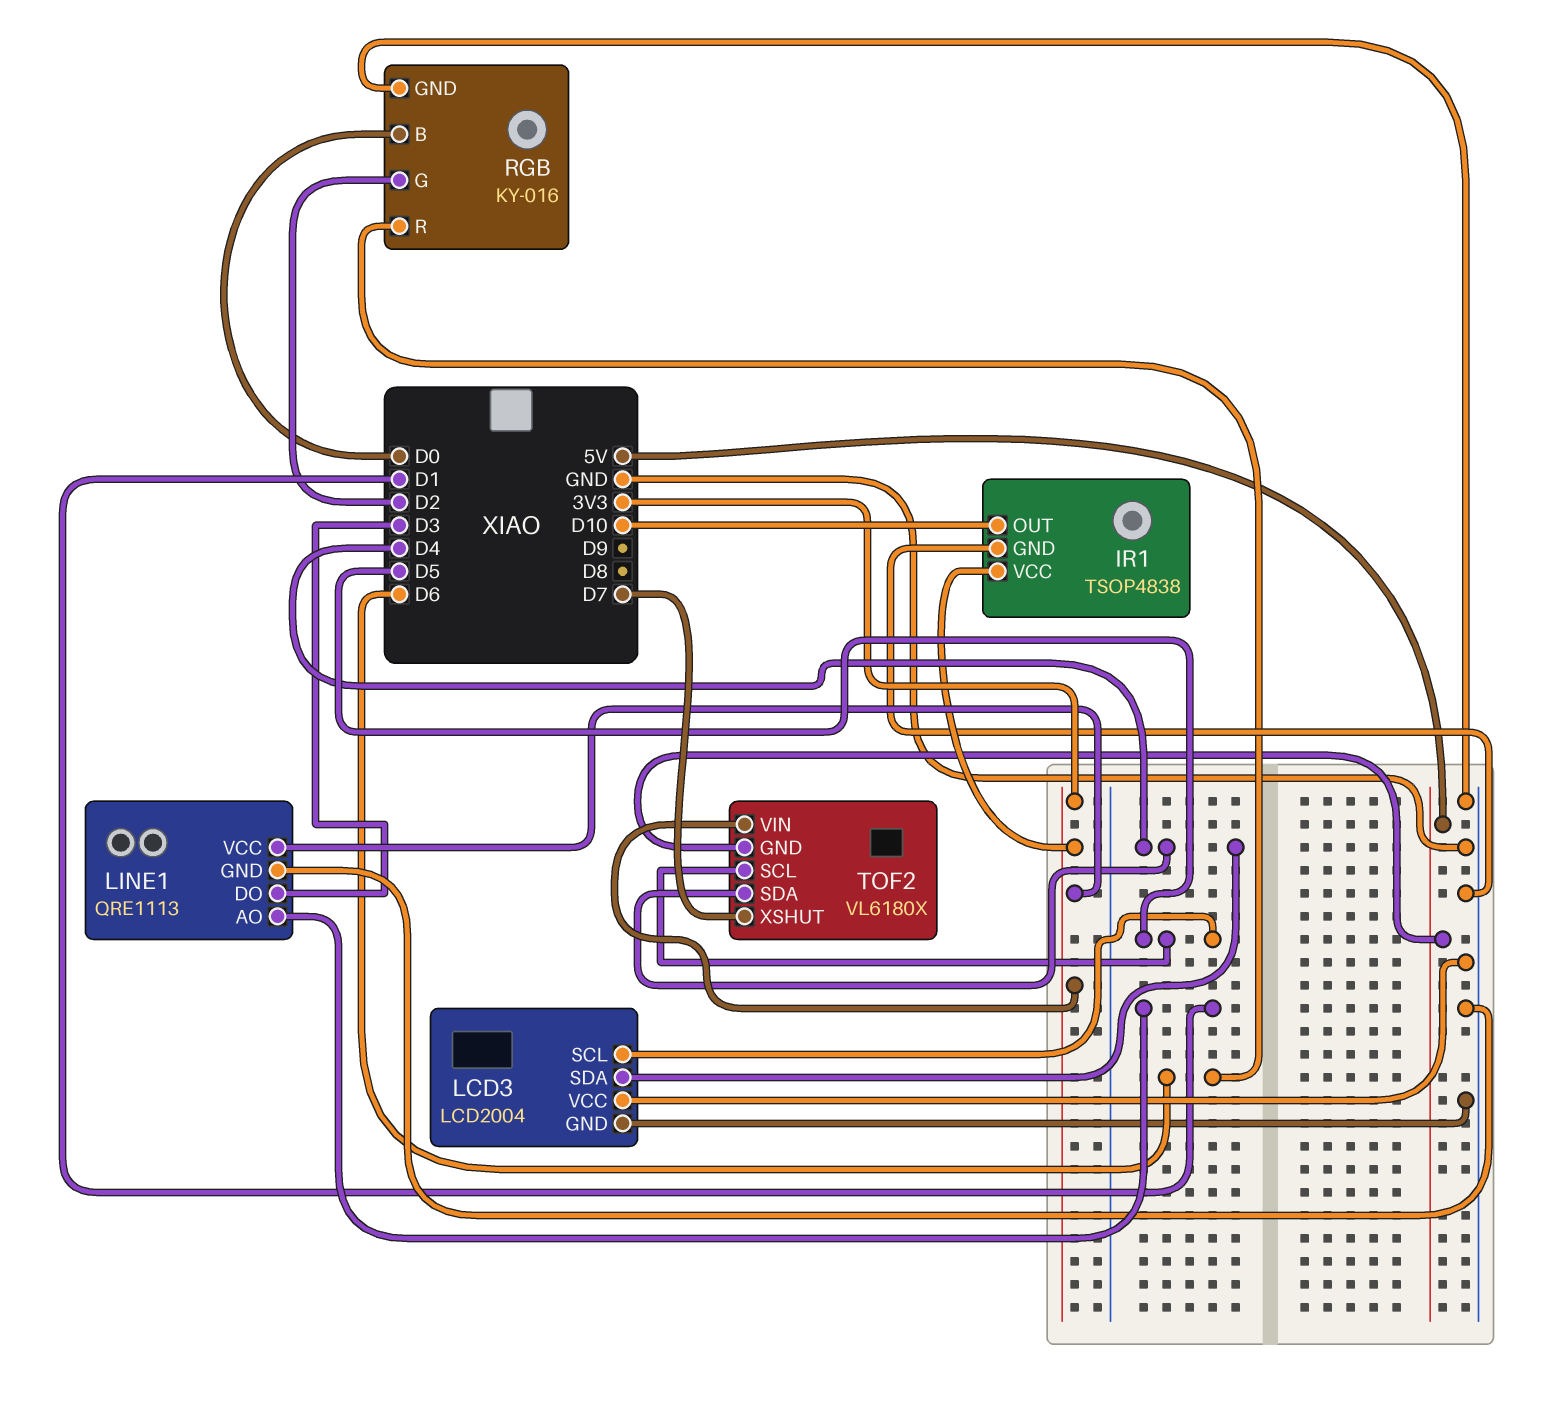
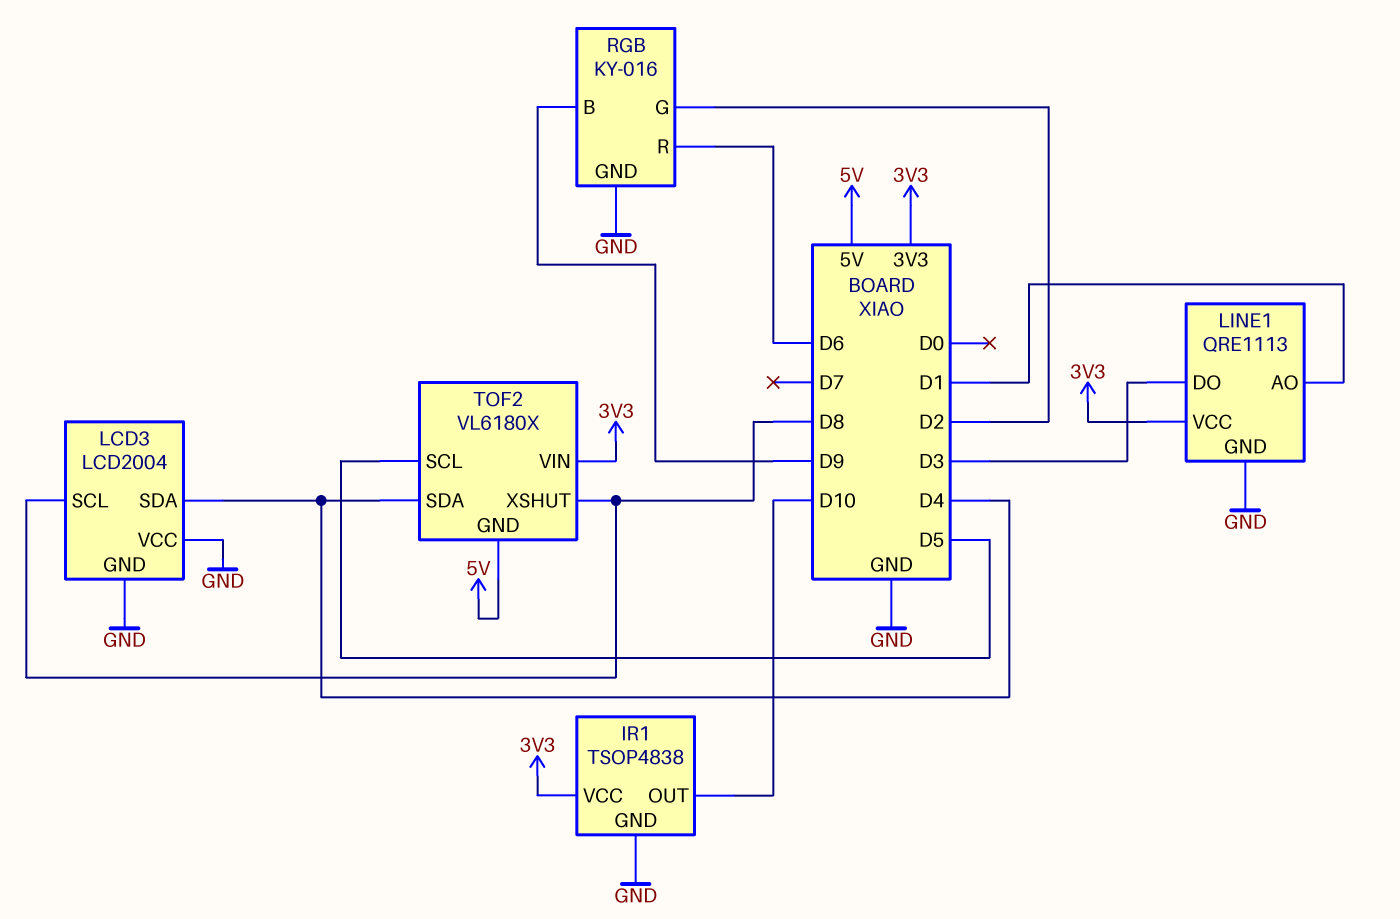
LCD3 pin SCL: D5 -> D8
RGB pin B: D0 -> D9
TOF2 pin XSHUT: D7 -> D8

